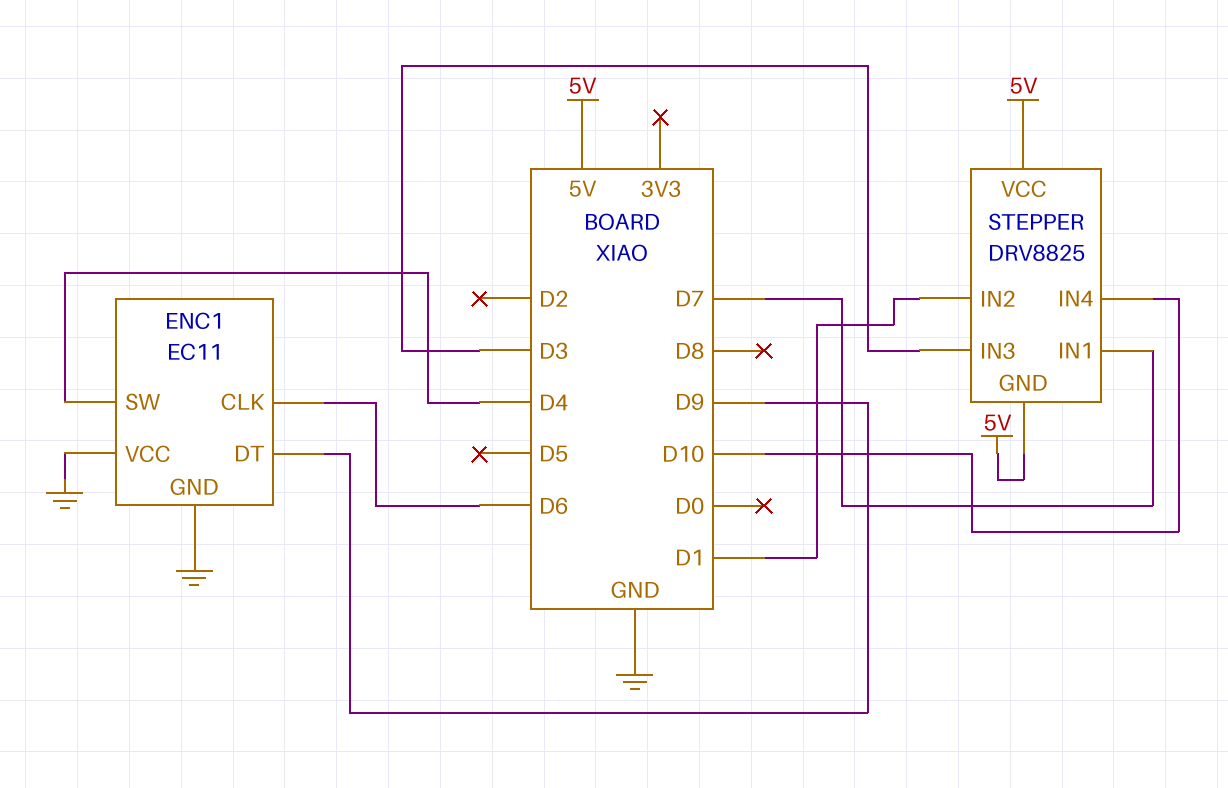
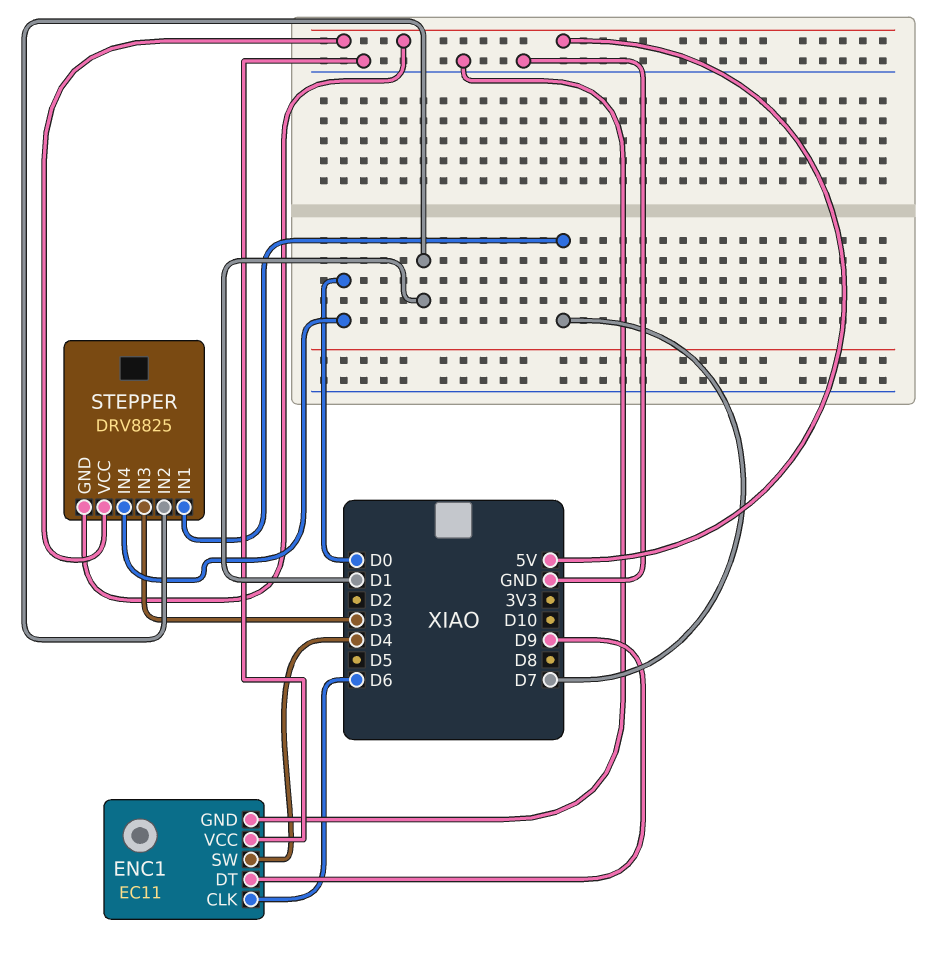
STEPPER pin IN4: D10 -> D0

